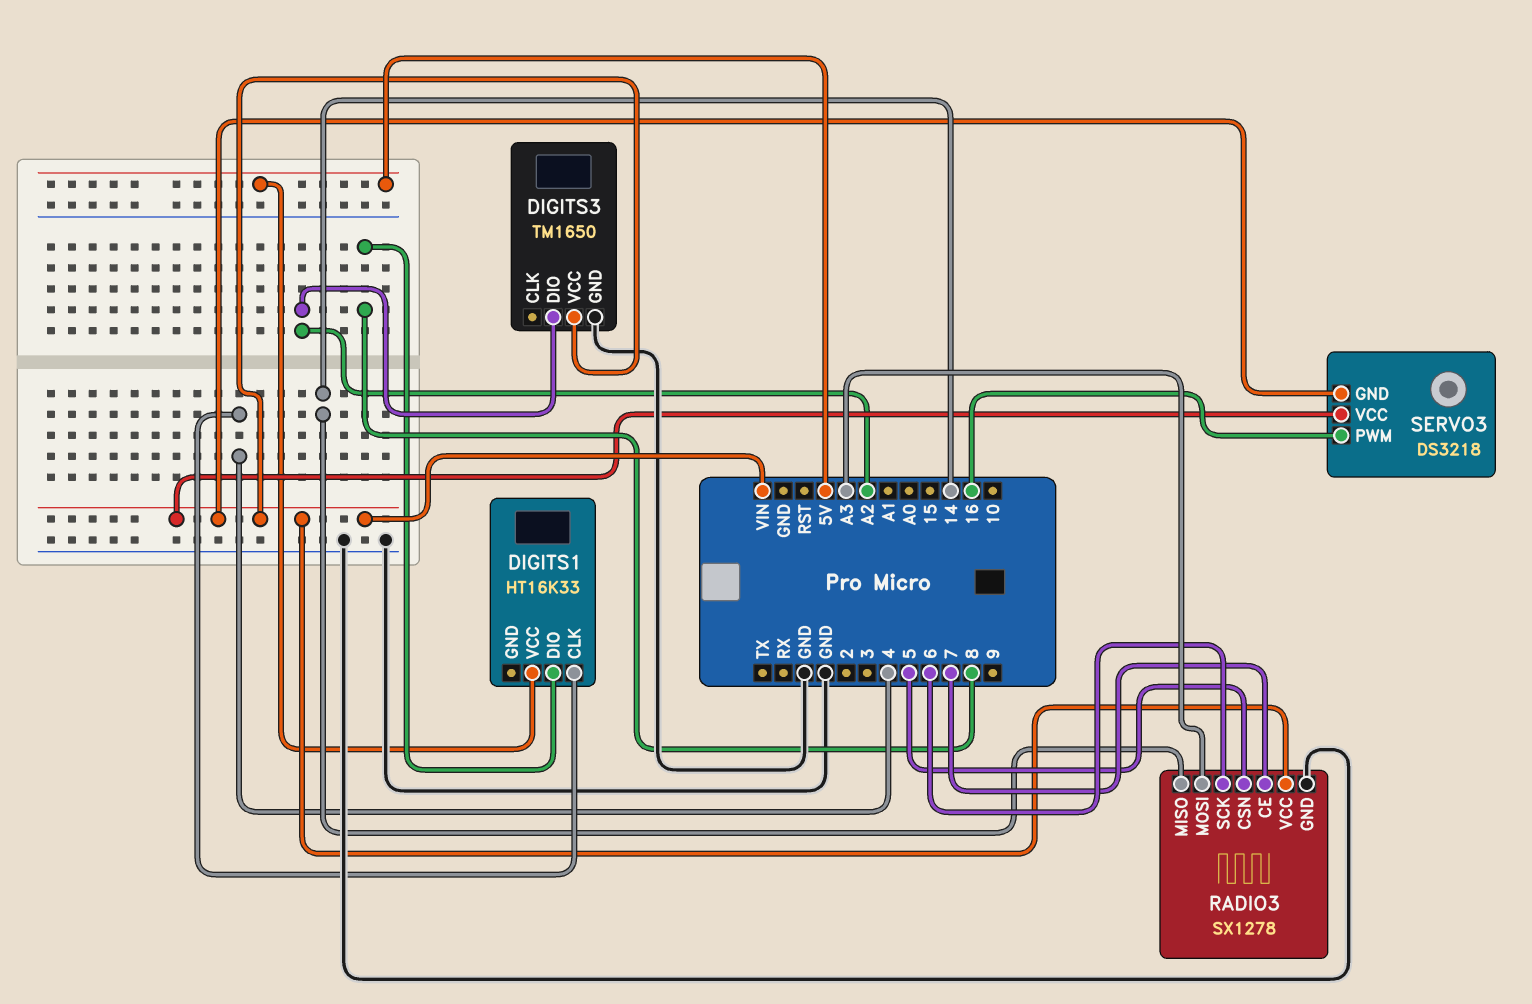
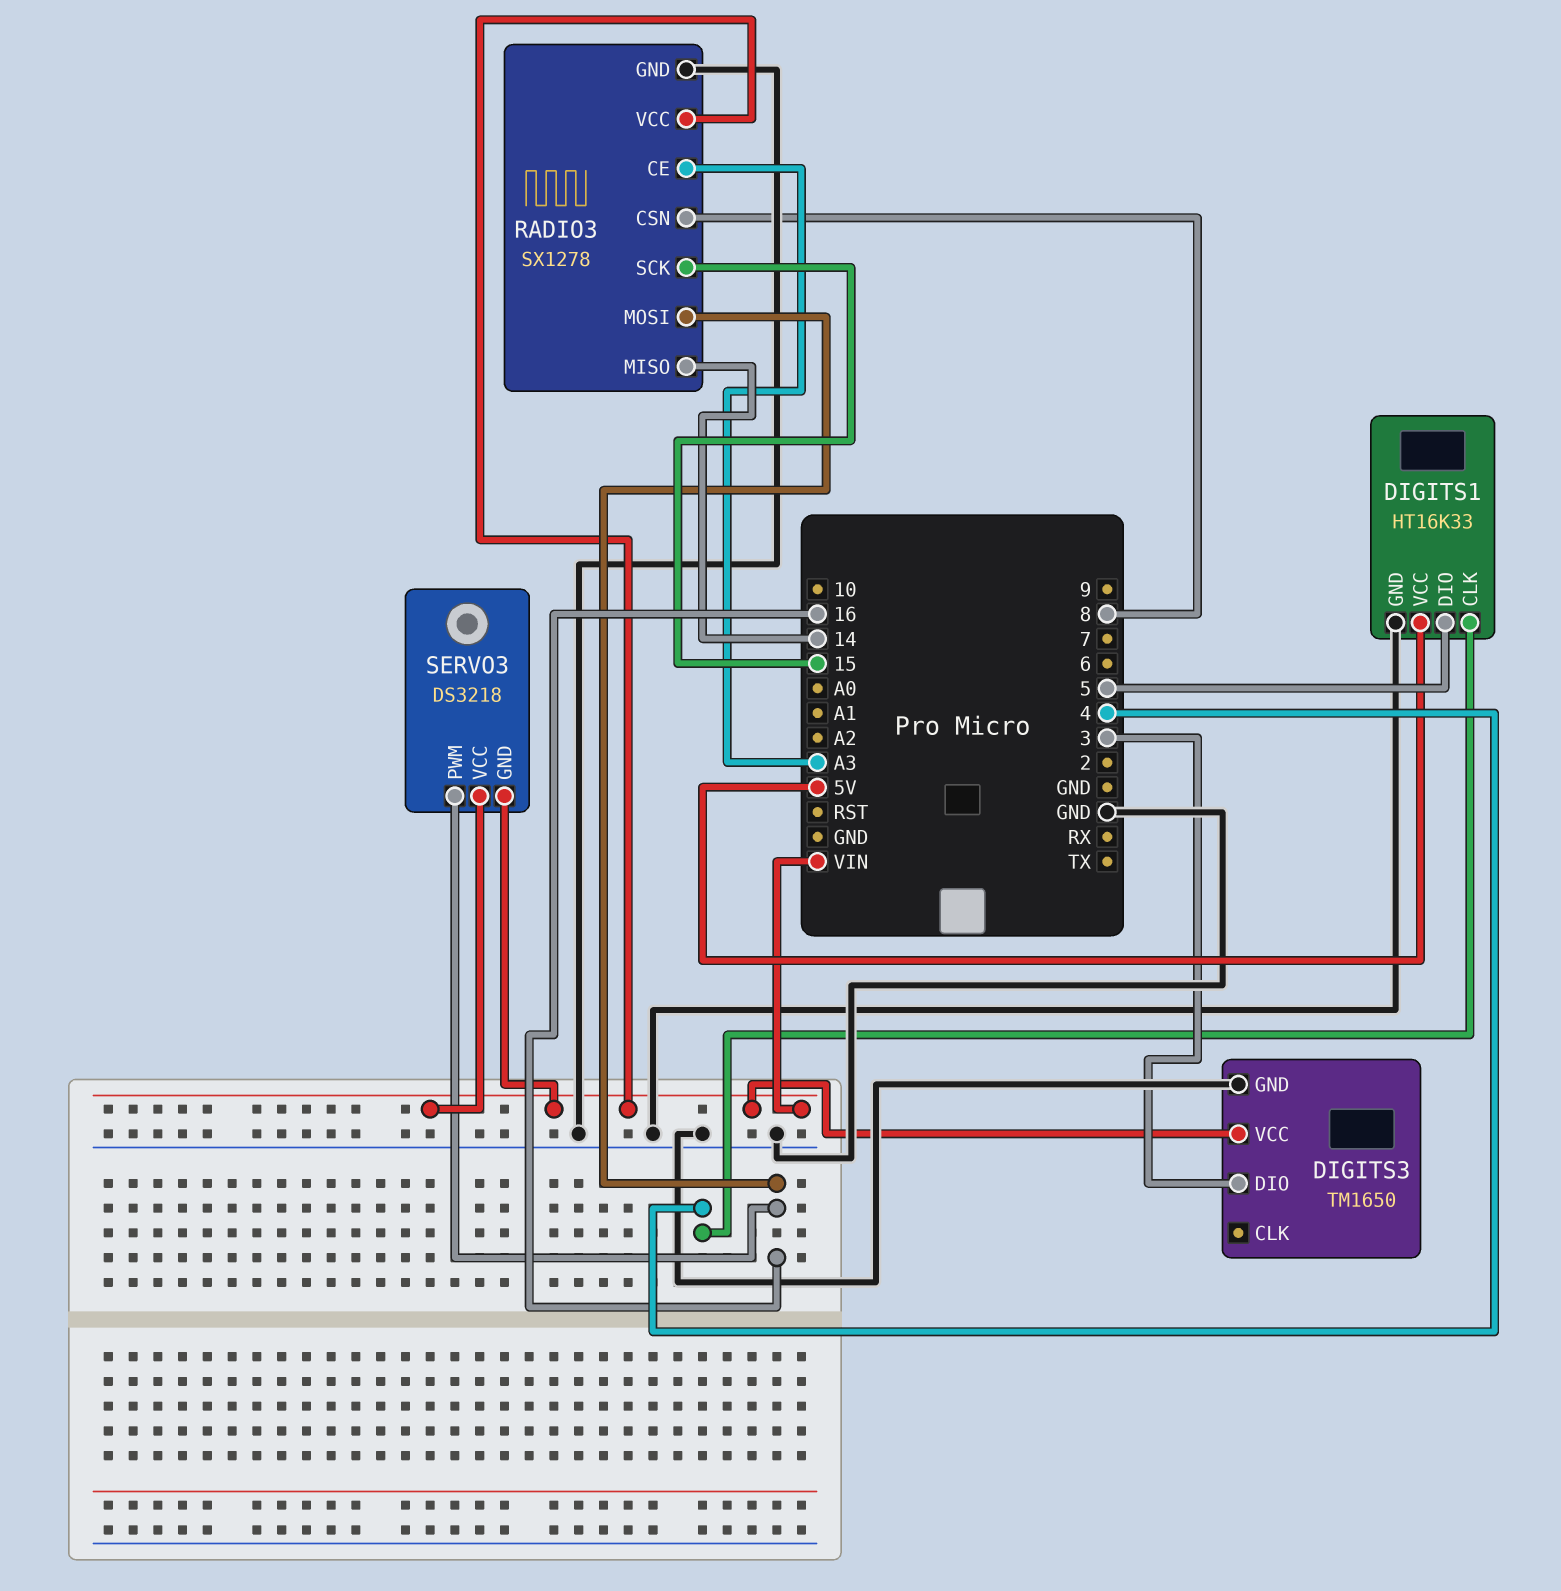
DIGITS1 pin DIO: 8 -> 5
DIGITS1 pin GND: none -> GND
DIGITS3 pin DIO: A2 -> 3
RADIO3 pin CE: 7 -> A3
RADIO3 pin CSN: 5 -> 8
RADIO3 pin MOSI: A3 -> 16
RADIO3 pin SCK: 6 -> 15

